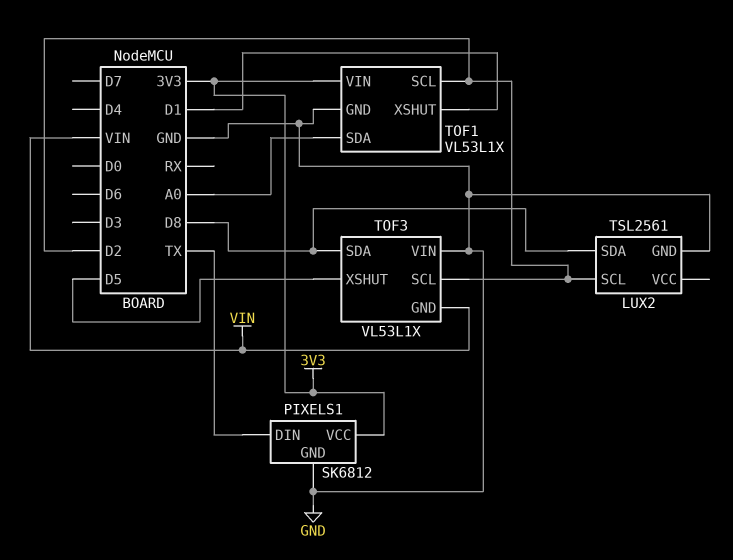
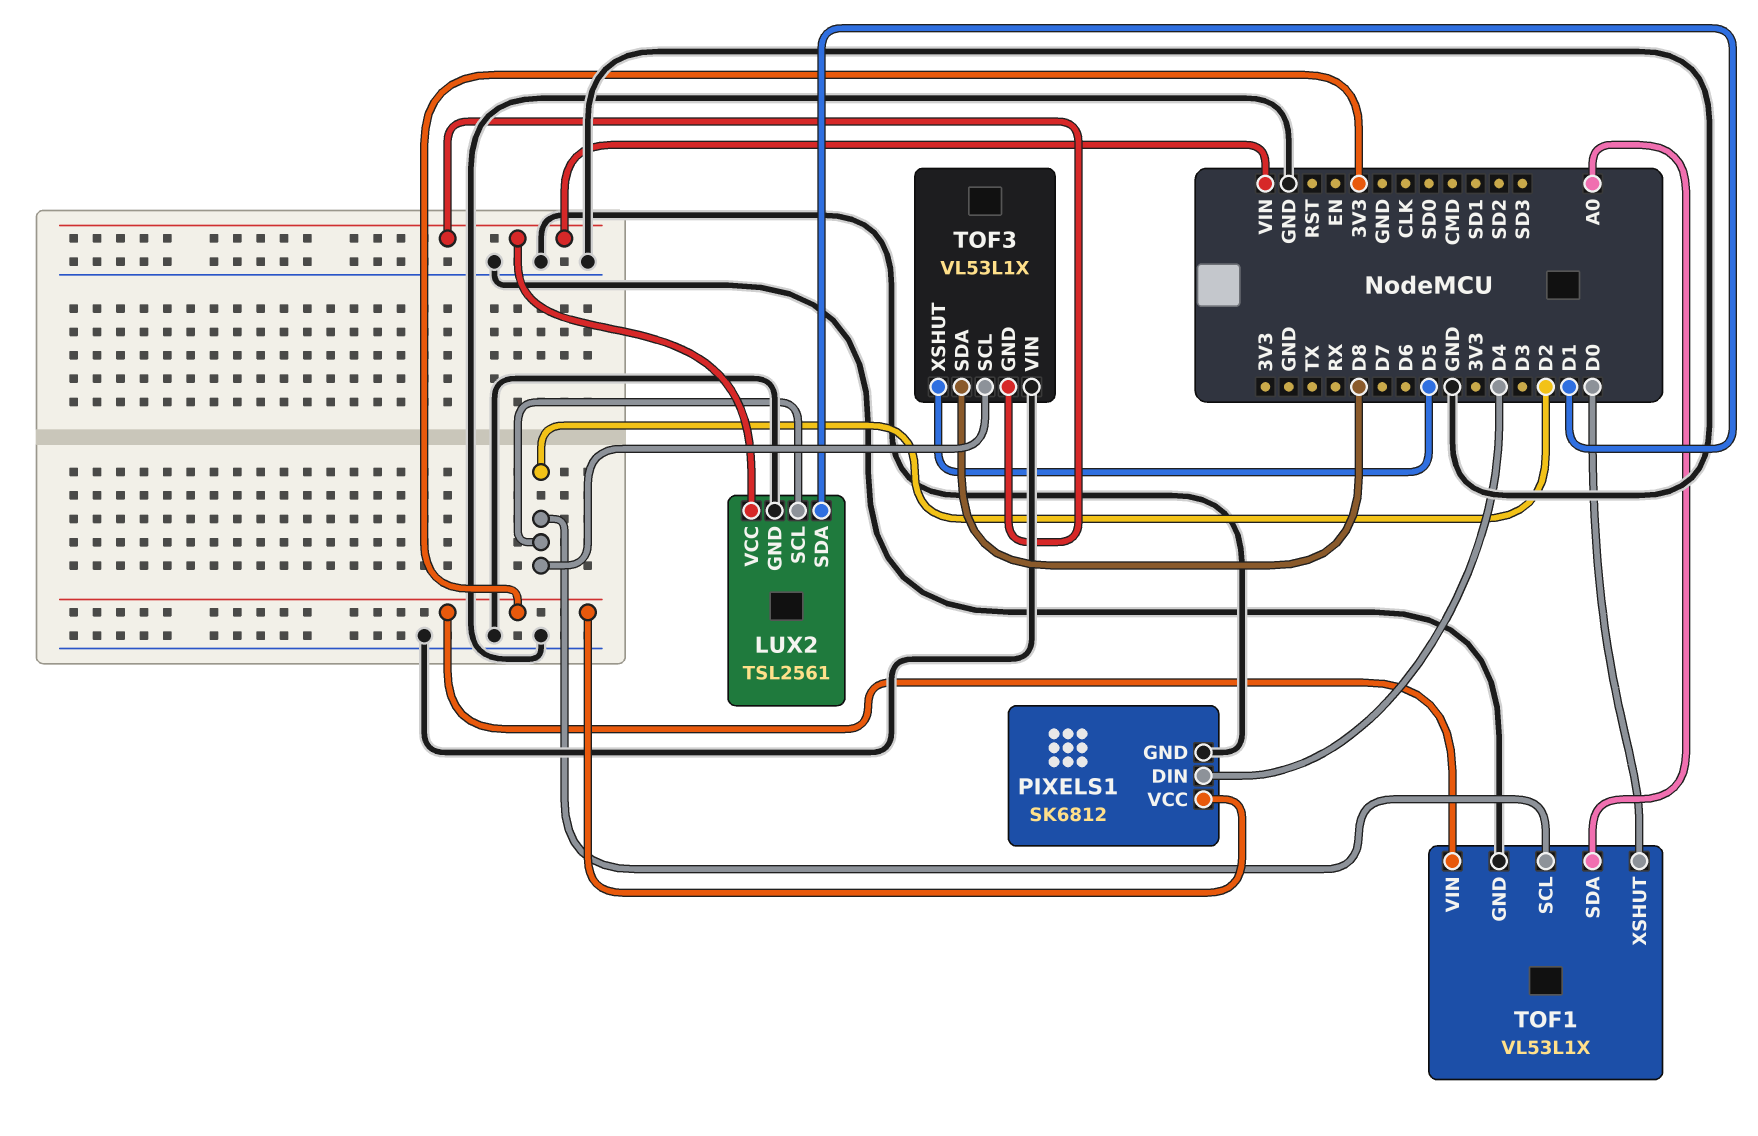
LUX2 pin SDA: D8 -> D1
LUX2 pin VCC: none -> VIN
PIXELS1 pin DIN: TX -> D4
TOF1 pin XSHUT: D1 -> D0

